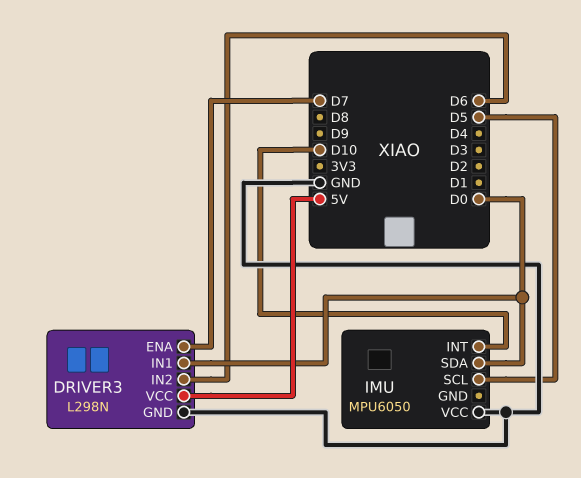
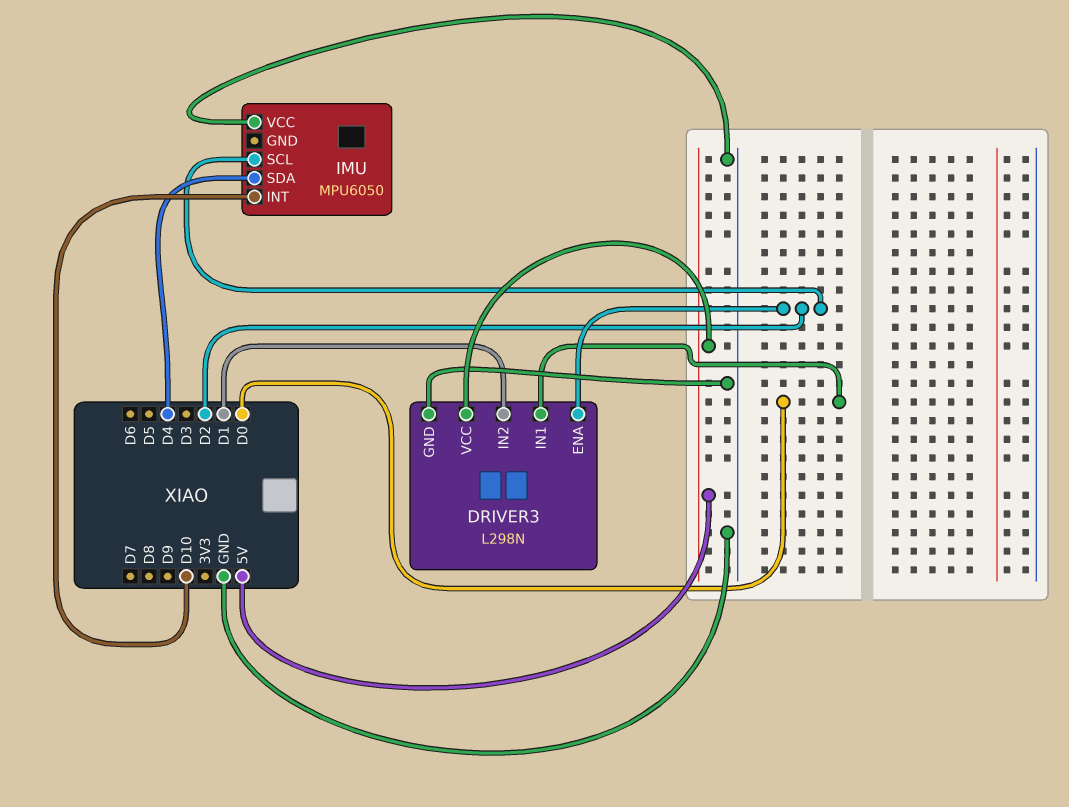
DRIVER3 pin ENA: D7 -> D2
DRIVER3 pin IN2: D6 -> D1
IMU pin SCL: D5 -> D2
IMU pin SDA: D0 -> D4

